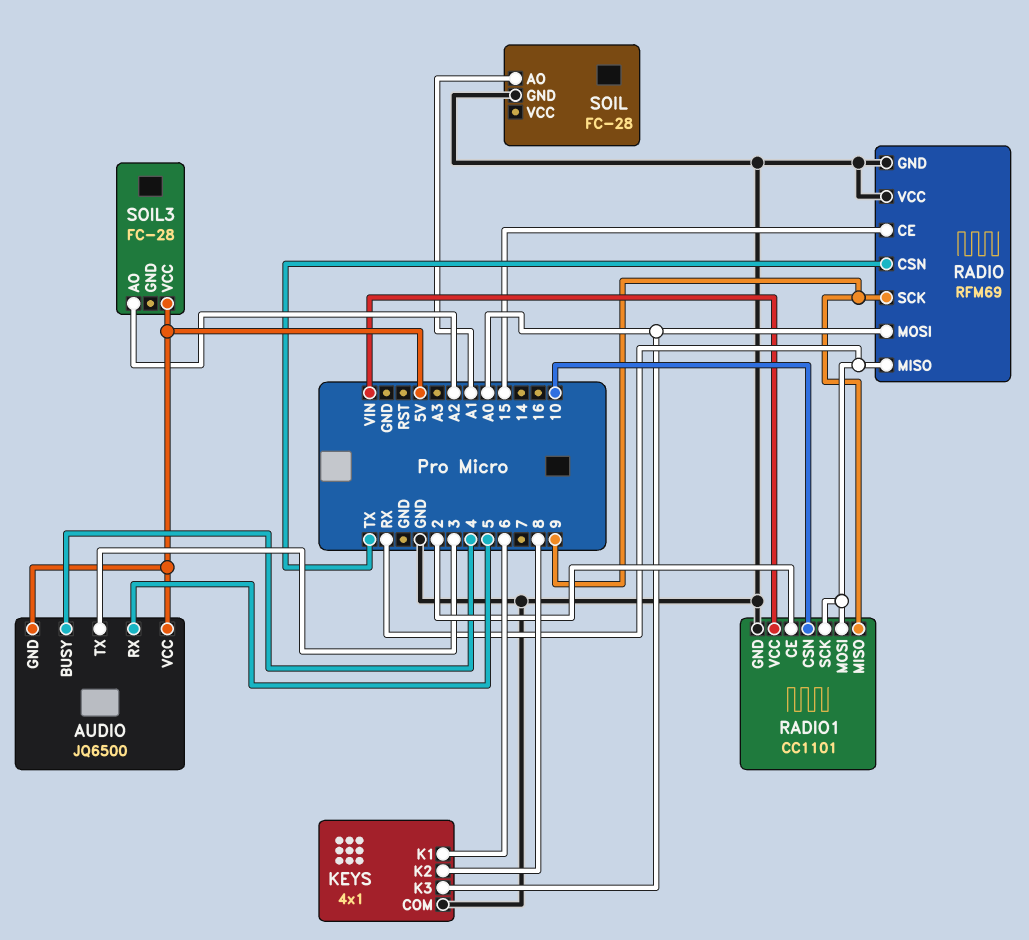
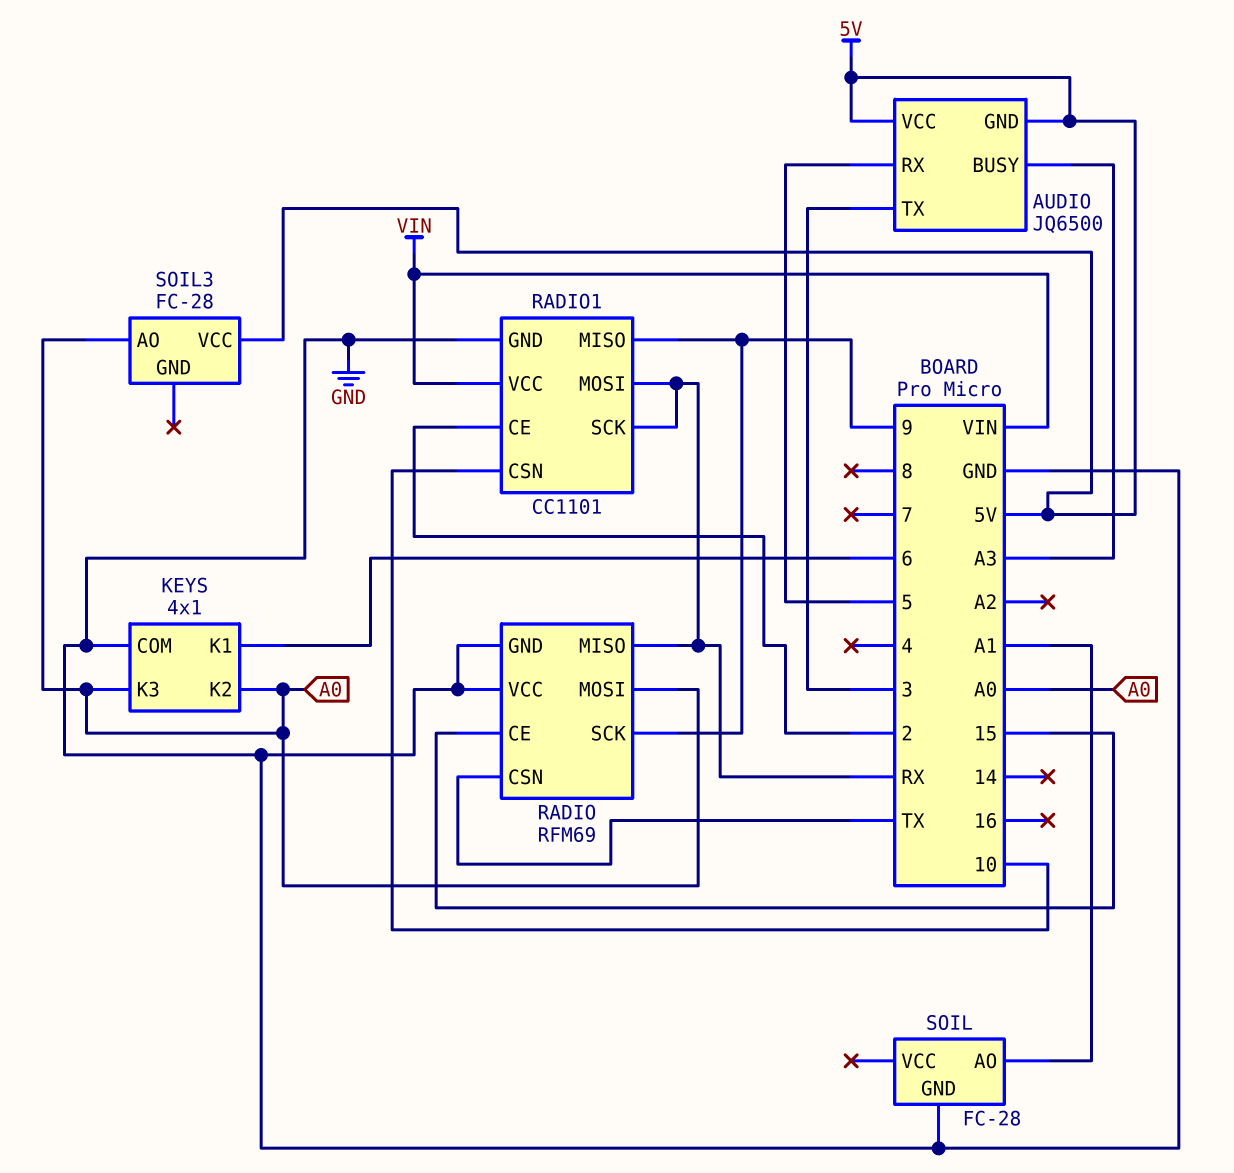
AUDIO pin BUSY: 4 -> A3
KEYS pin K2: 8 -> A0
SOIL3 pin AO: A2 -> A0

